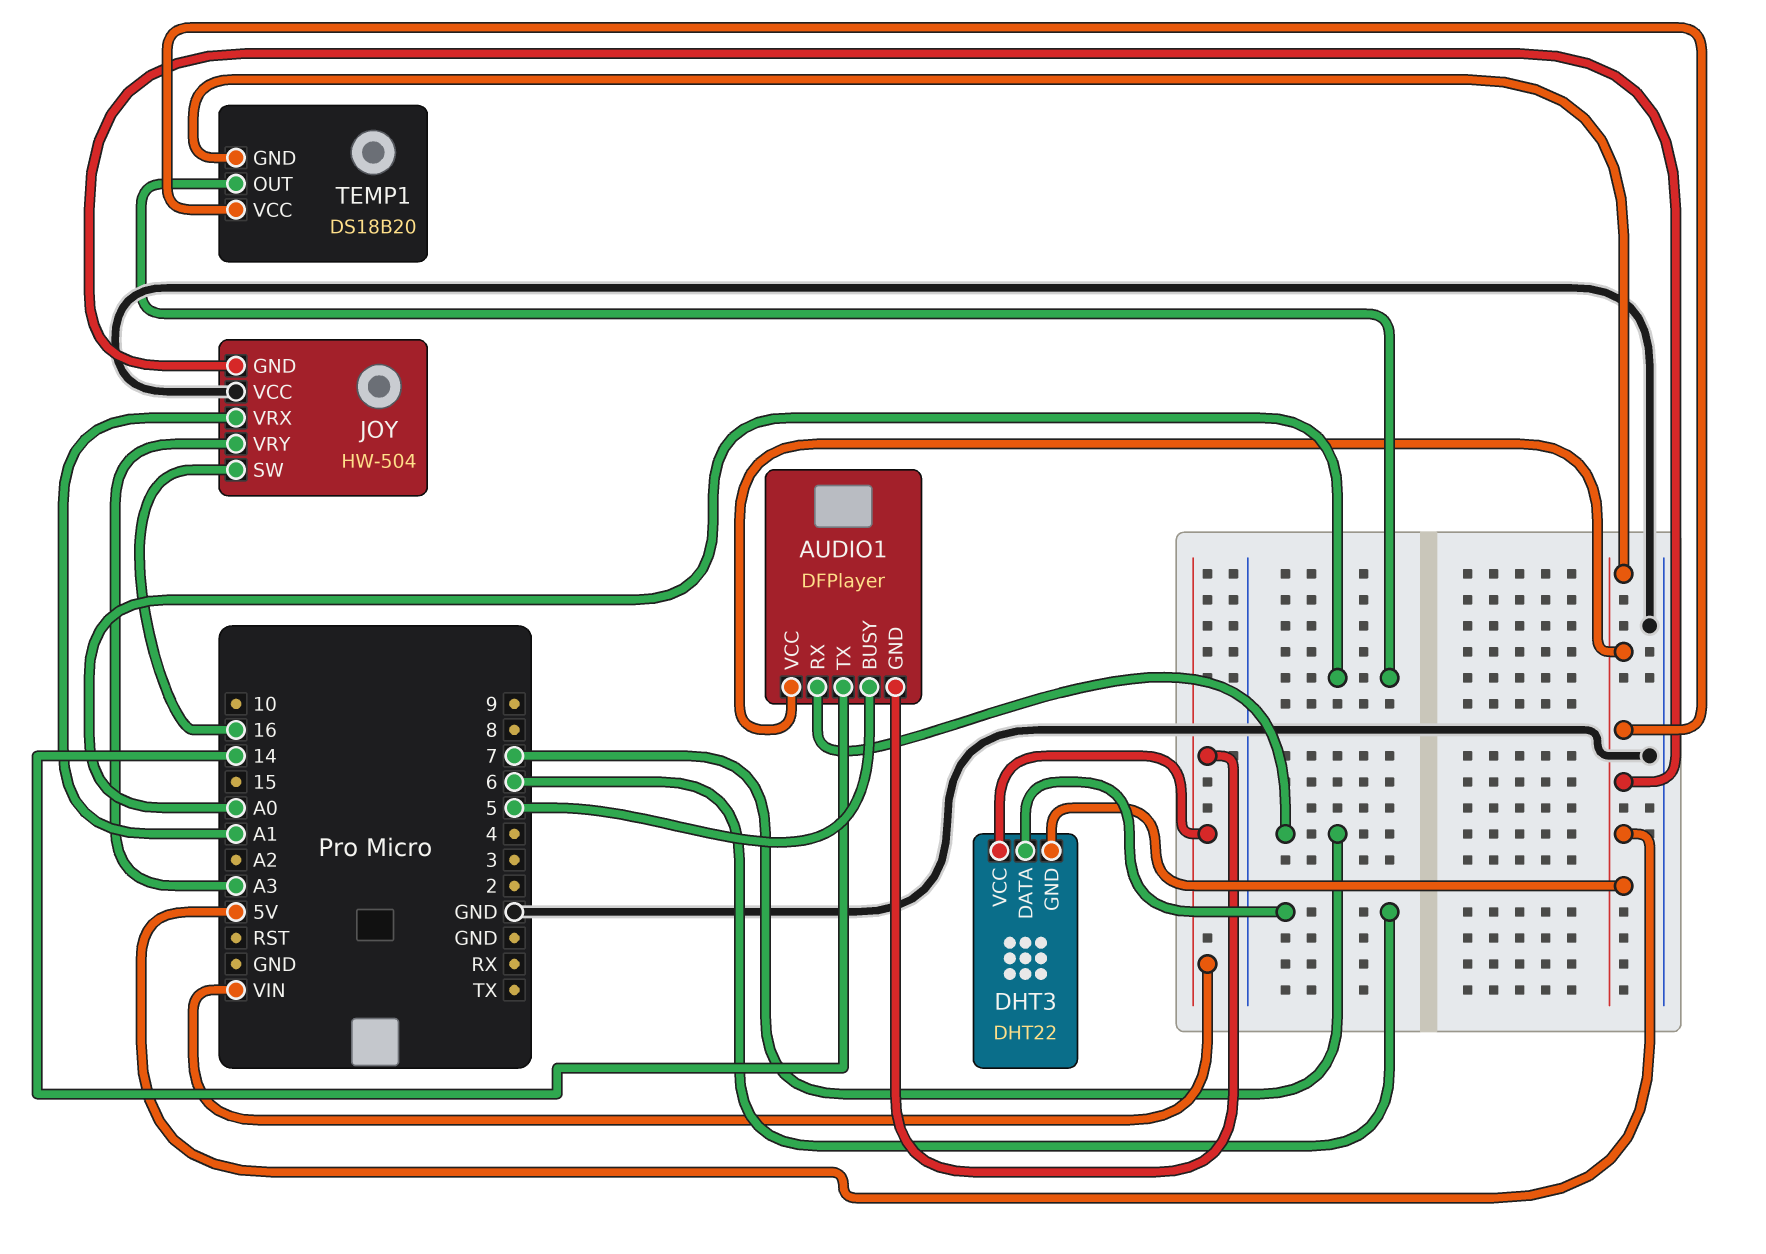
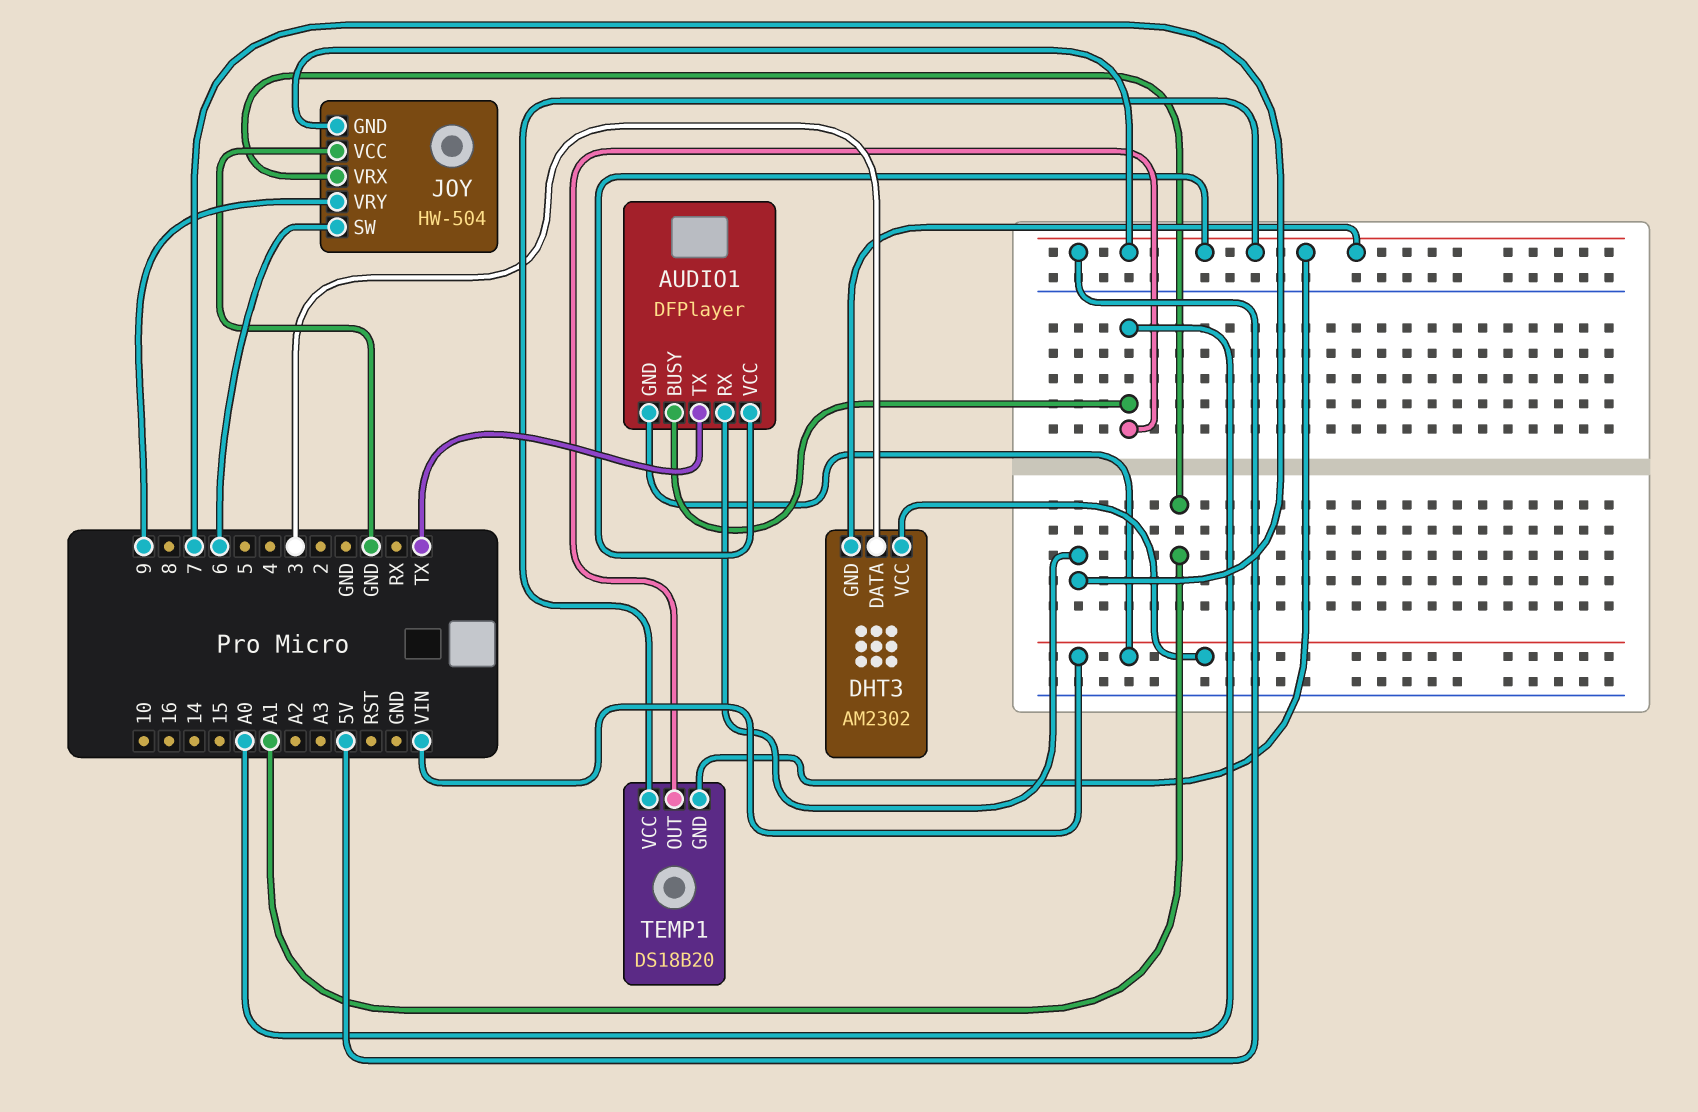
AUDIO1 pin BUSY: 5 -> A0
AUDIO1 pin TX: 14 -> TX
DHT3: DHT22 -> AM2302
DHT3 pin DATA: 6 -> 3
JOY pin SW: 16 -> 6
JOY pin VRY: A3 -> 9

